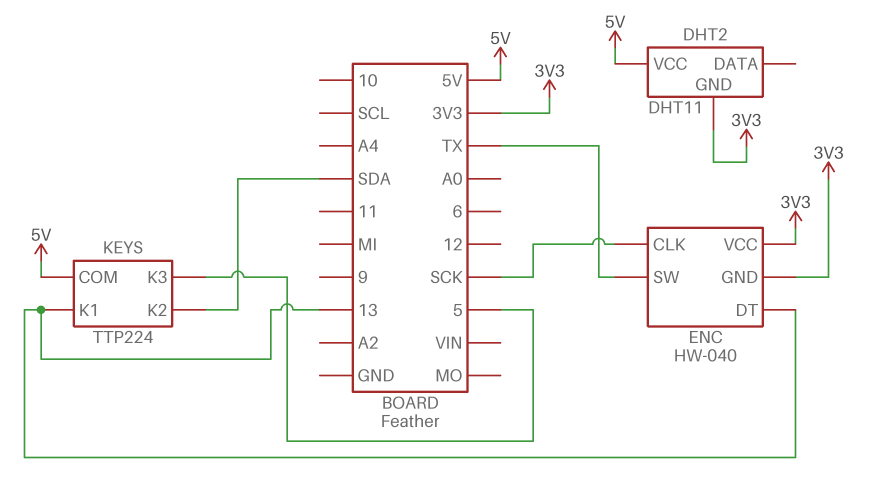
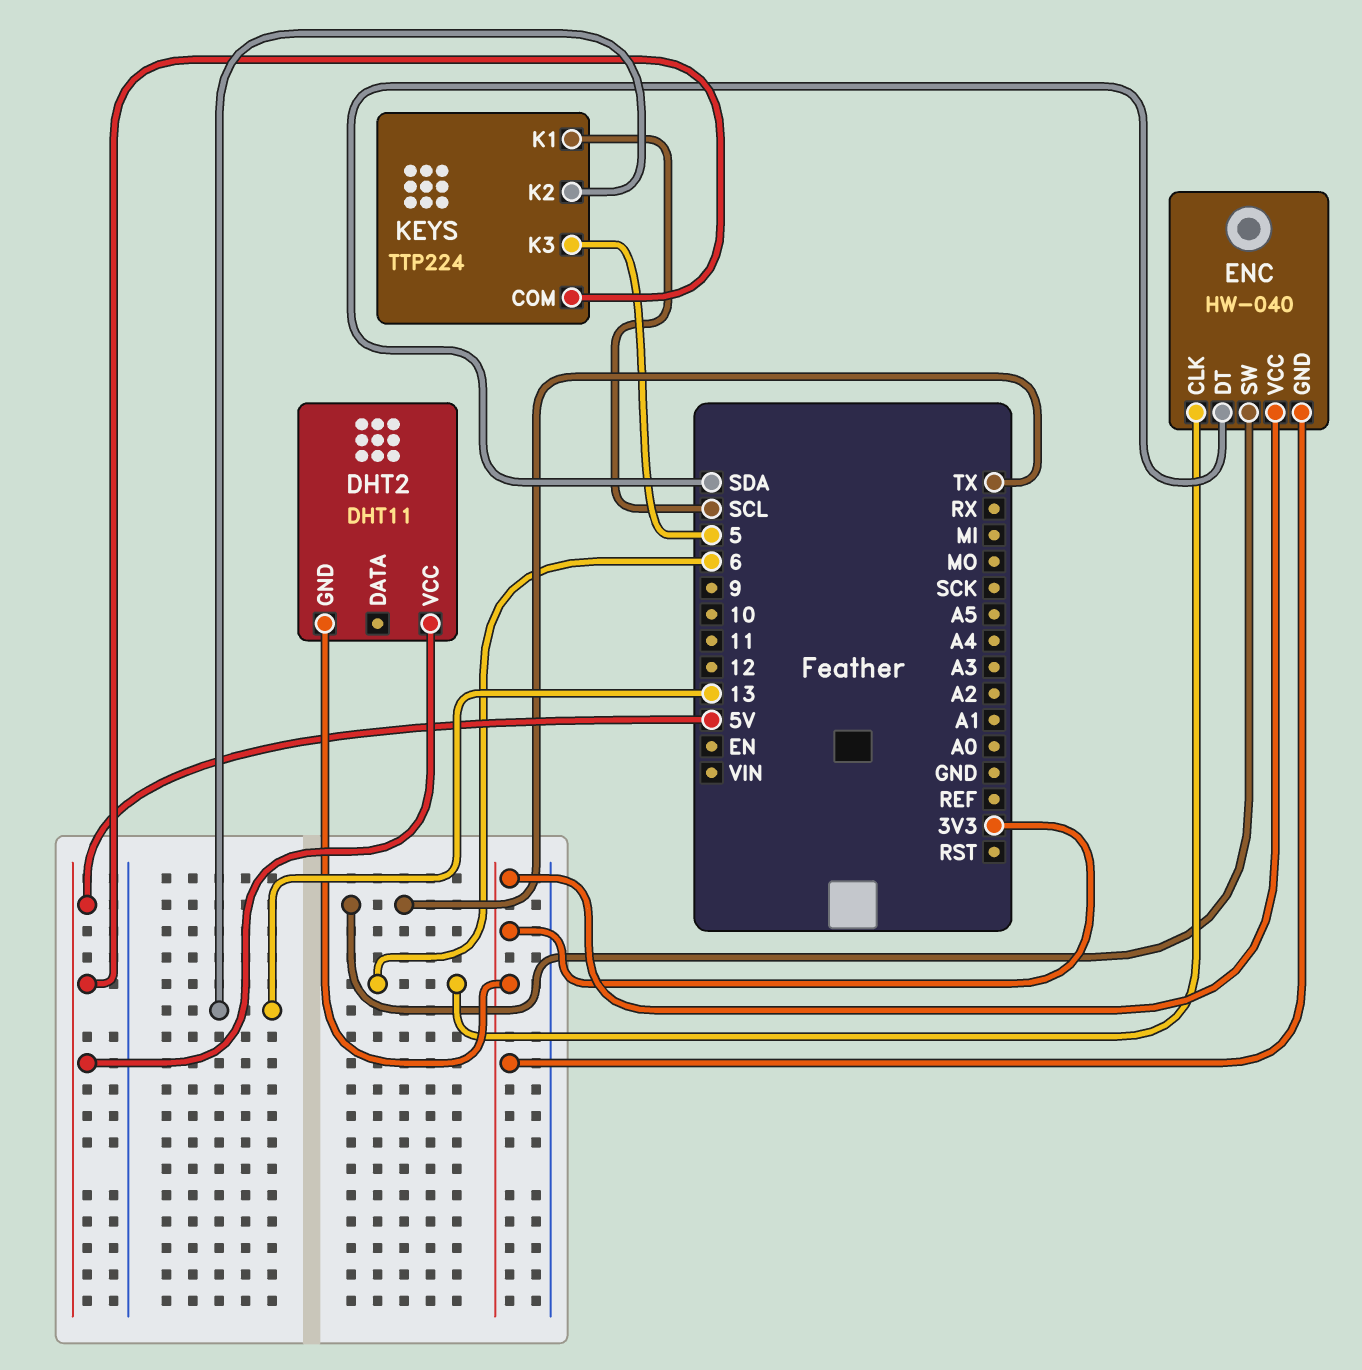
ENC pin CLK: SCK -> 6
ENC pin DT: 13 -> SDA
KEYS pin K1: 13 -> SCL
KEYS pin K2: SDA -> 13

